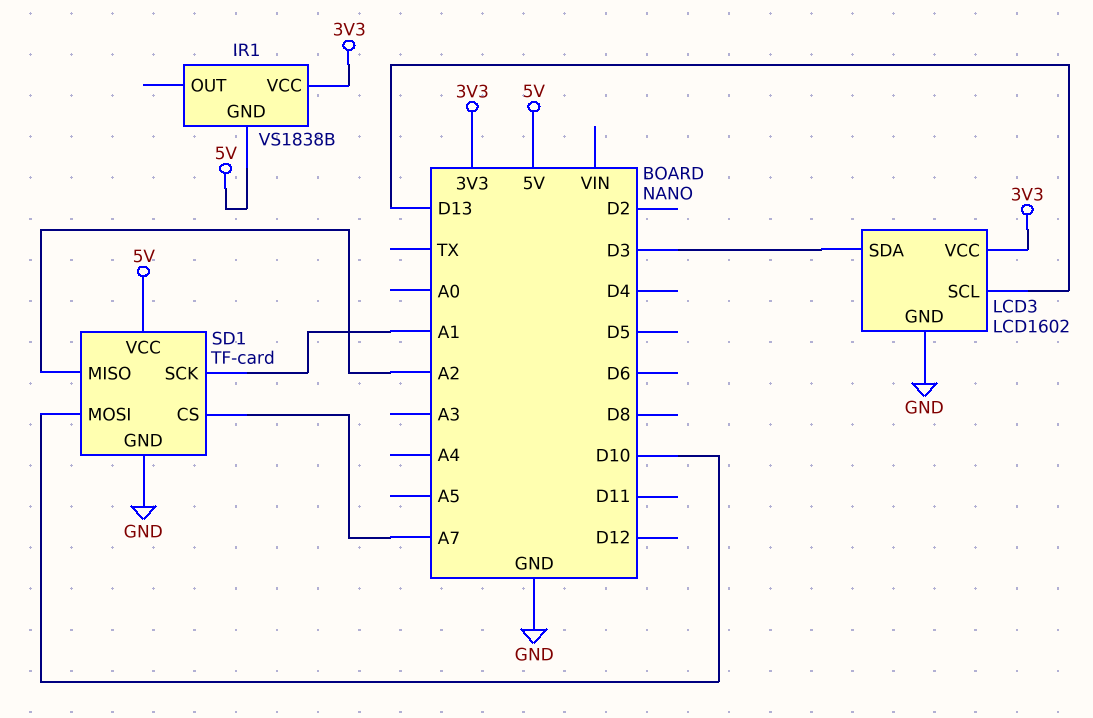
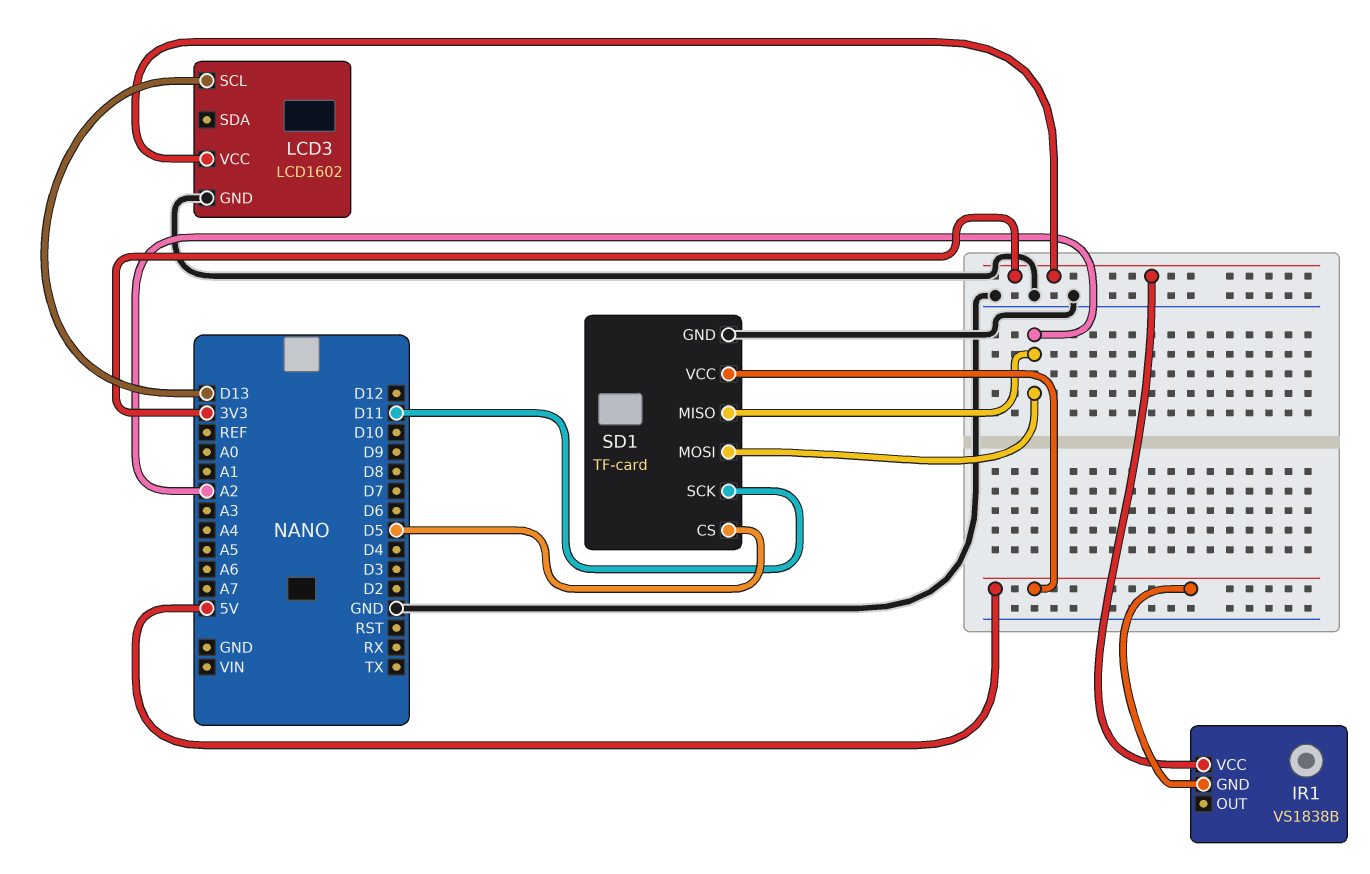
LCD3 pin SDA: D3 -> none
SD1 pin CS: A7 -> D5
SD1 pin MOSI: D10 -> A2
SD1 pin SCK: A1 -> D11

